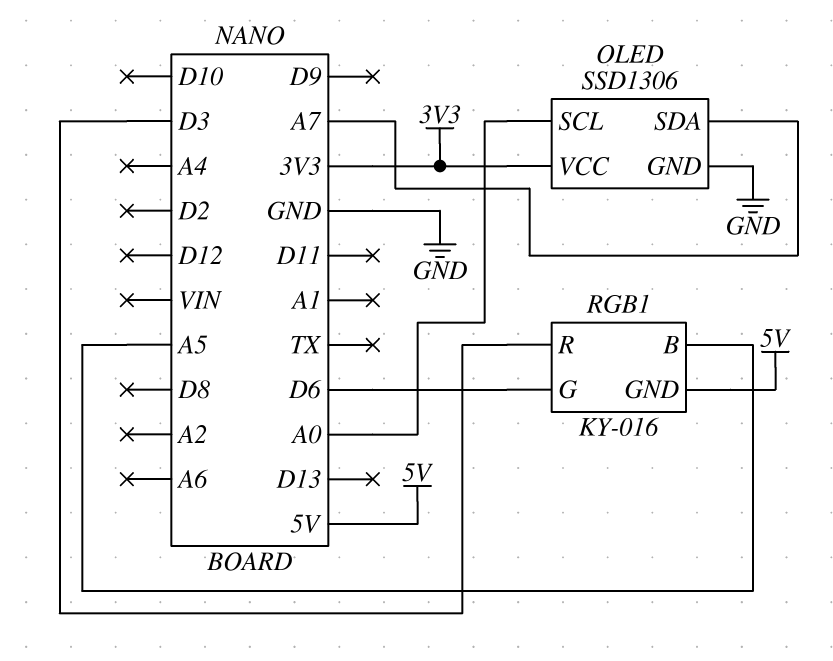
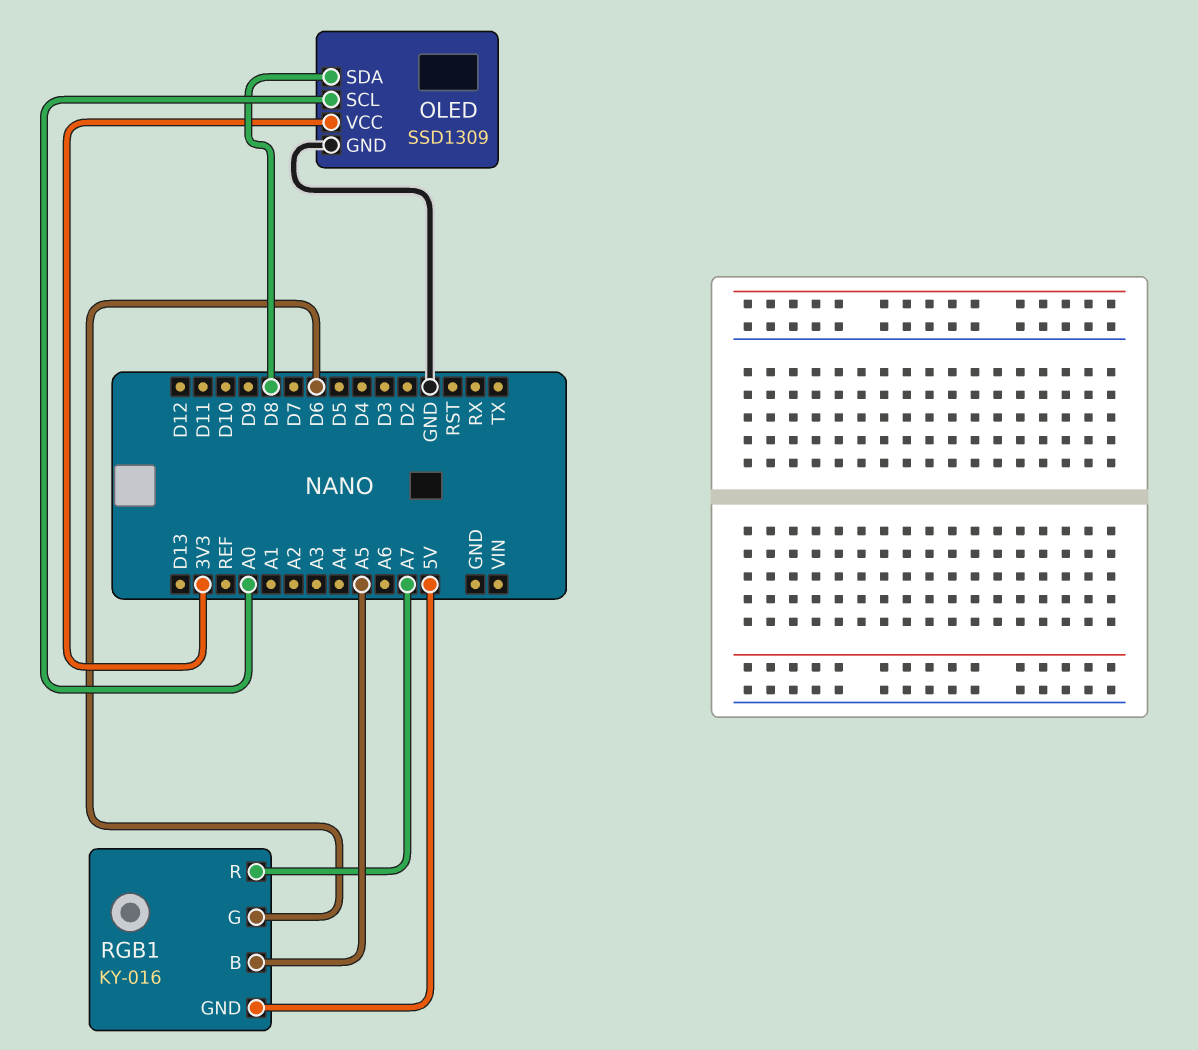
OLED: SSD1306 -> SSD1309
OLED pin SDA: A7 -> D8
RGB1 pin R: D3 -> A7

